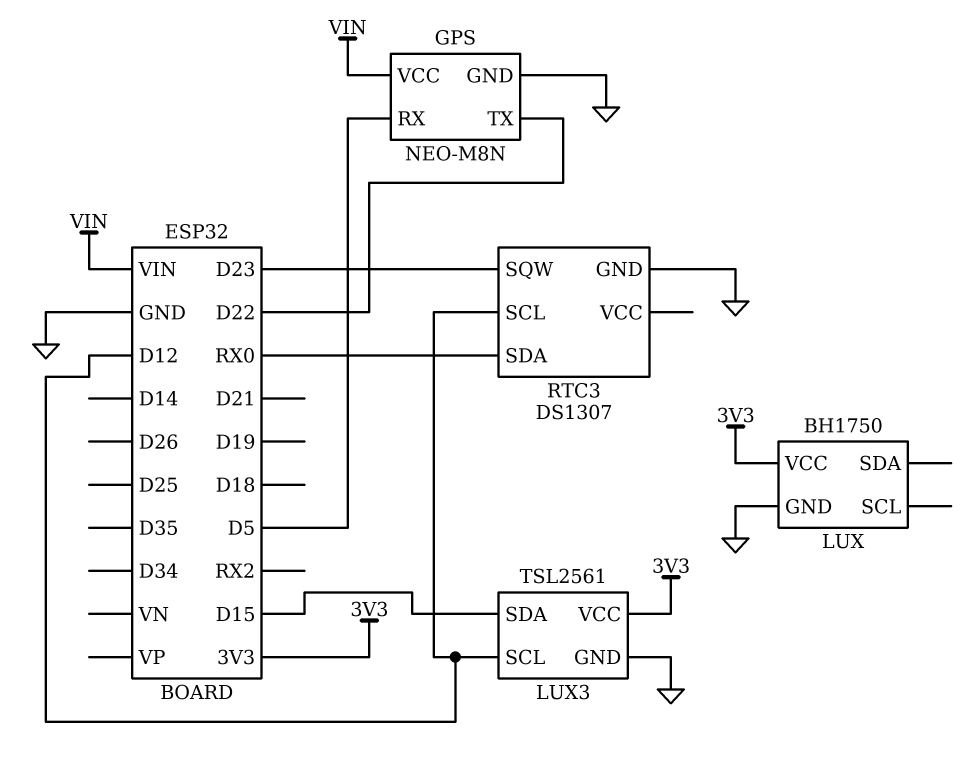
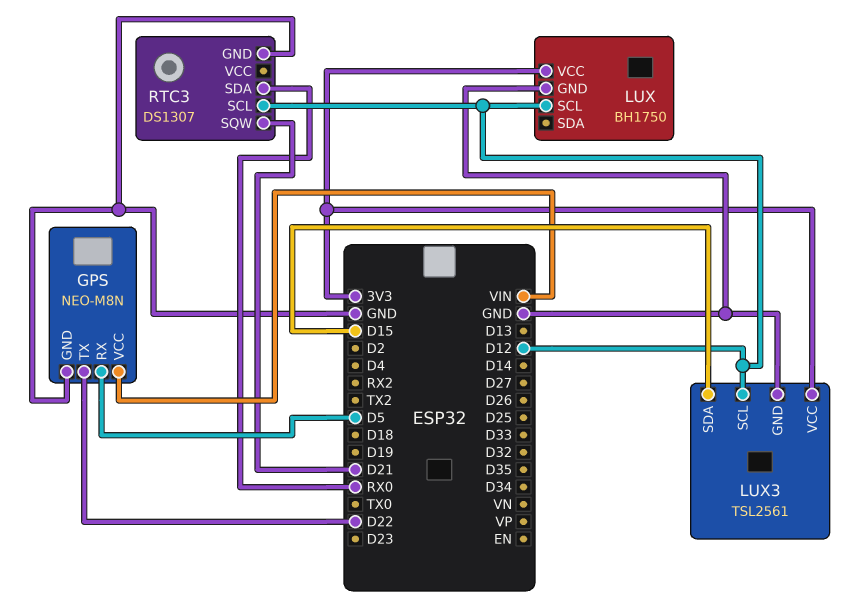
LUX pin SCL: none -> D12
RTC3 pin SQW: D23 -> D21

